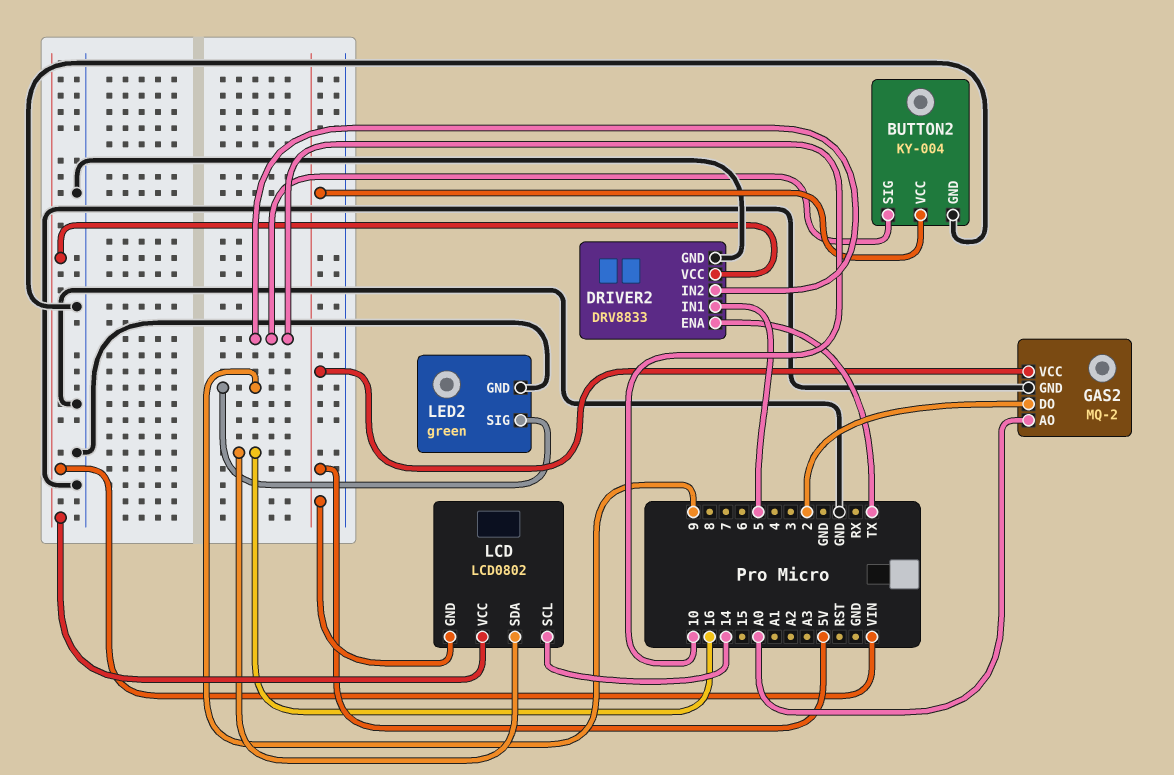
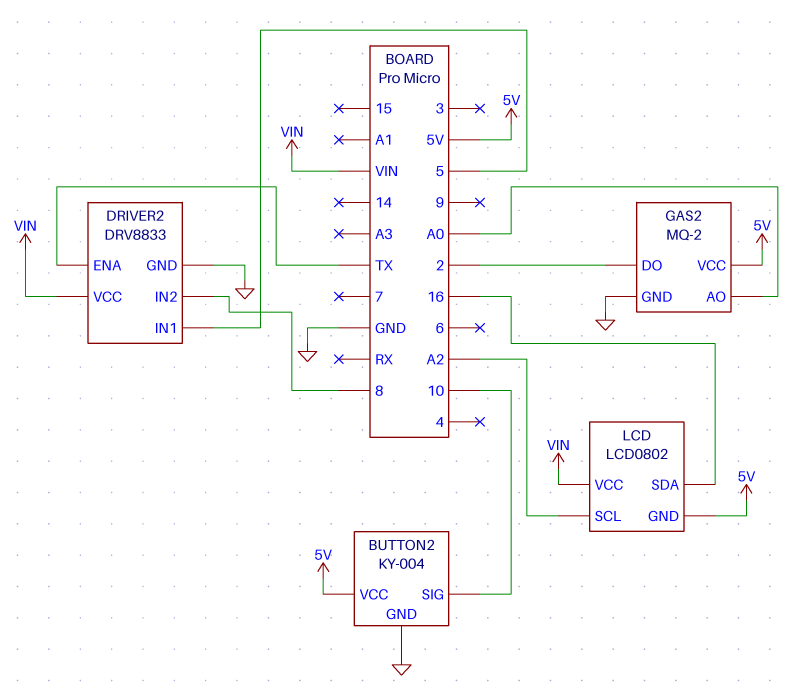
DRIVER2 pin IN2: 10 -> 8
LCD pin SCL: 14 -> A2
LED2: green -> none
LED2 pin GND: GND -> none
LED2 pin SIG: 9 -> none

